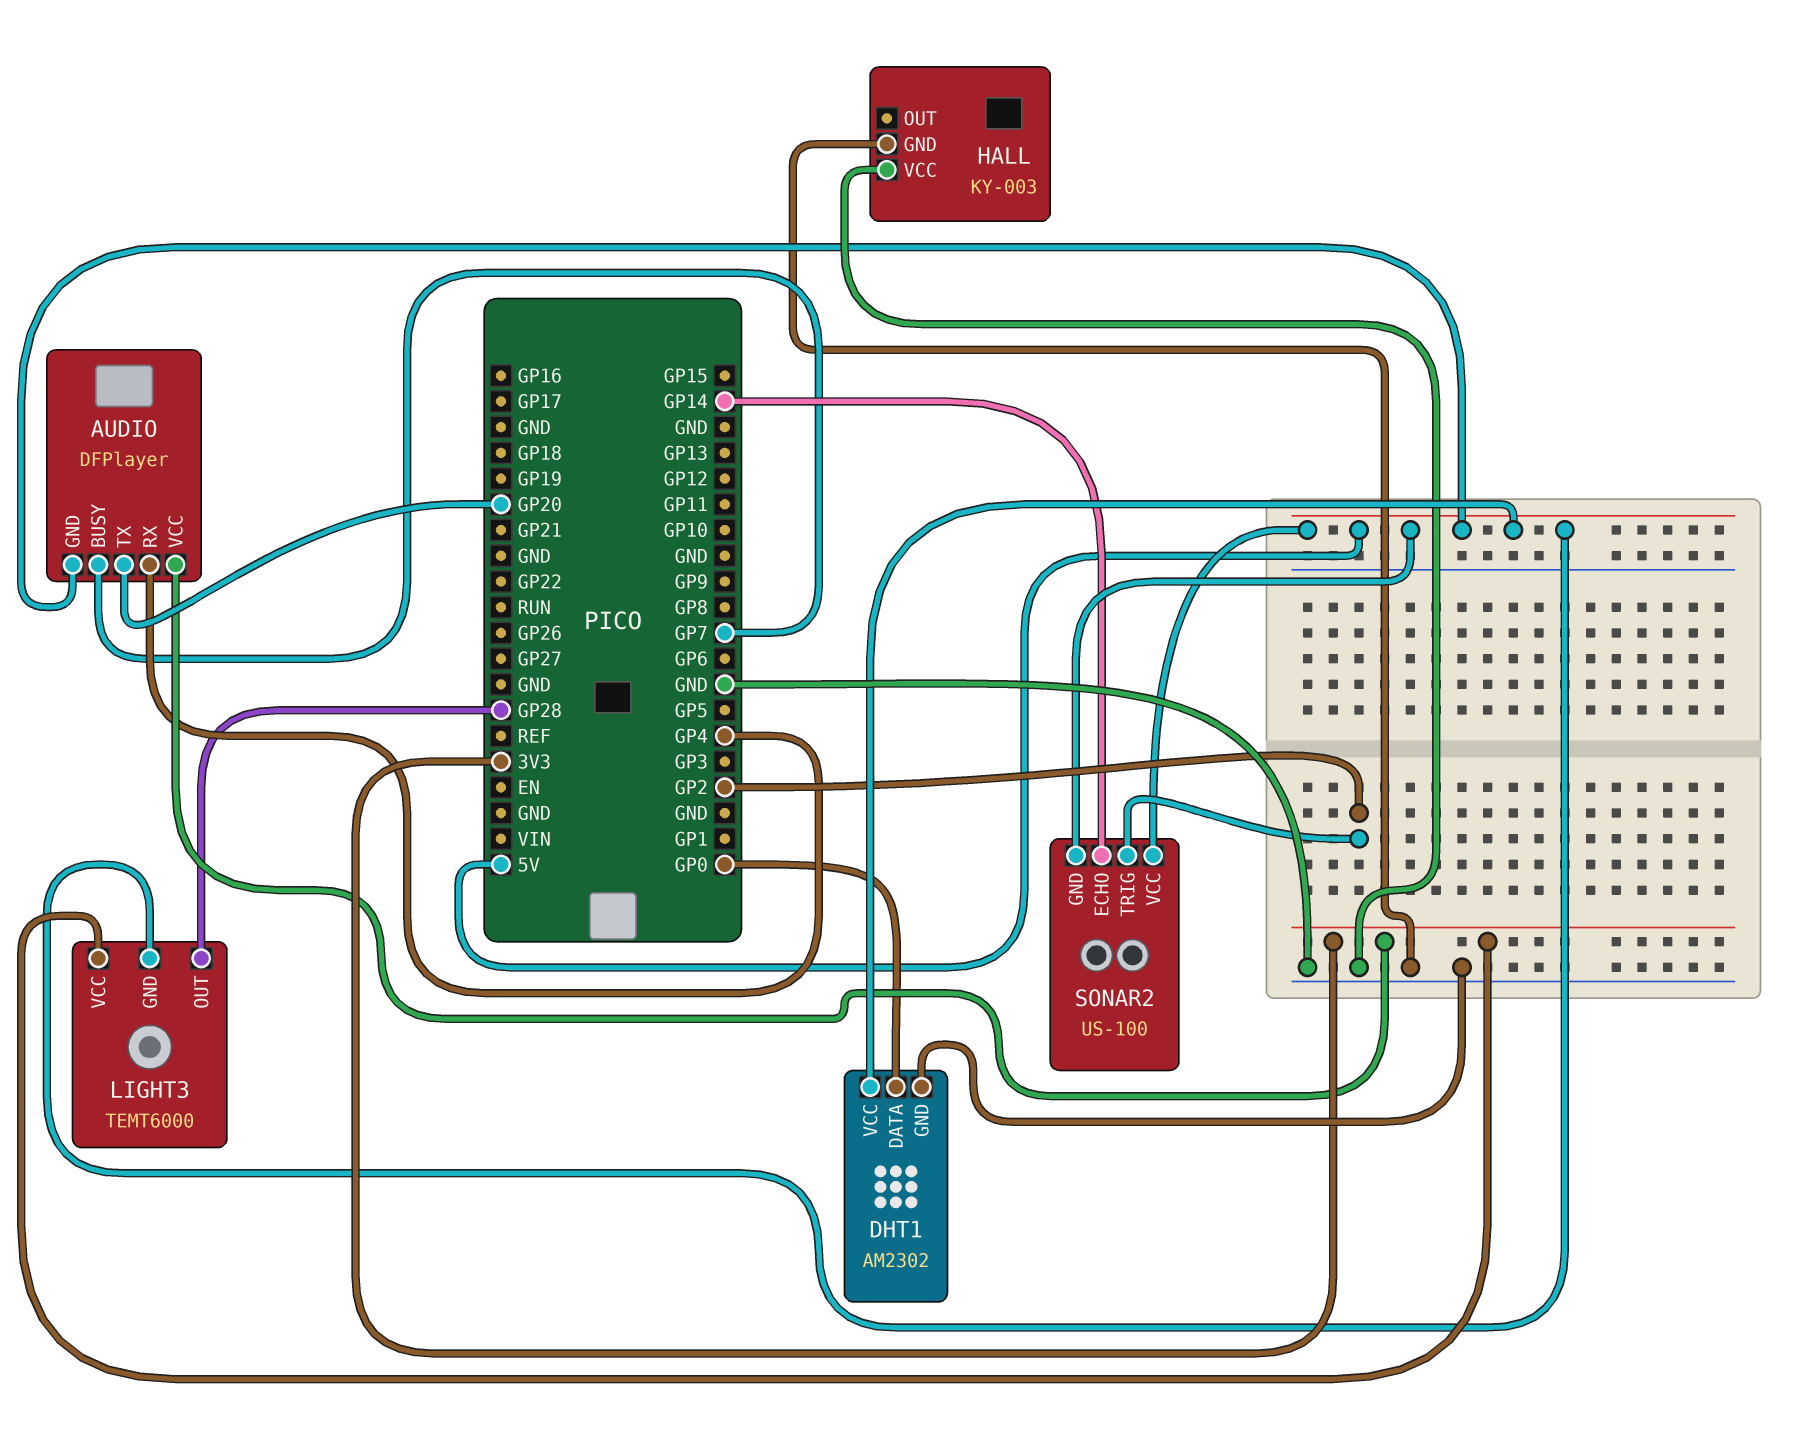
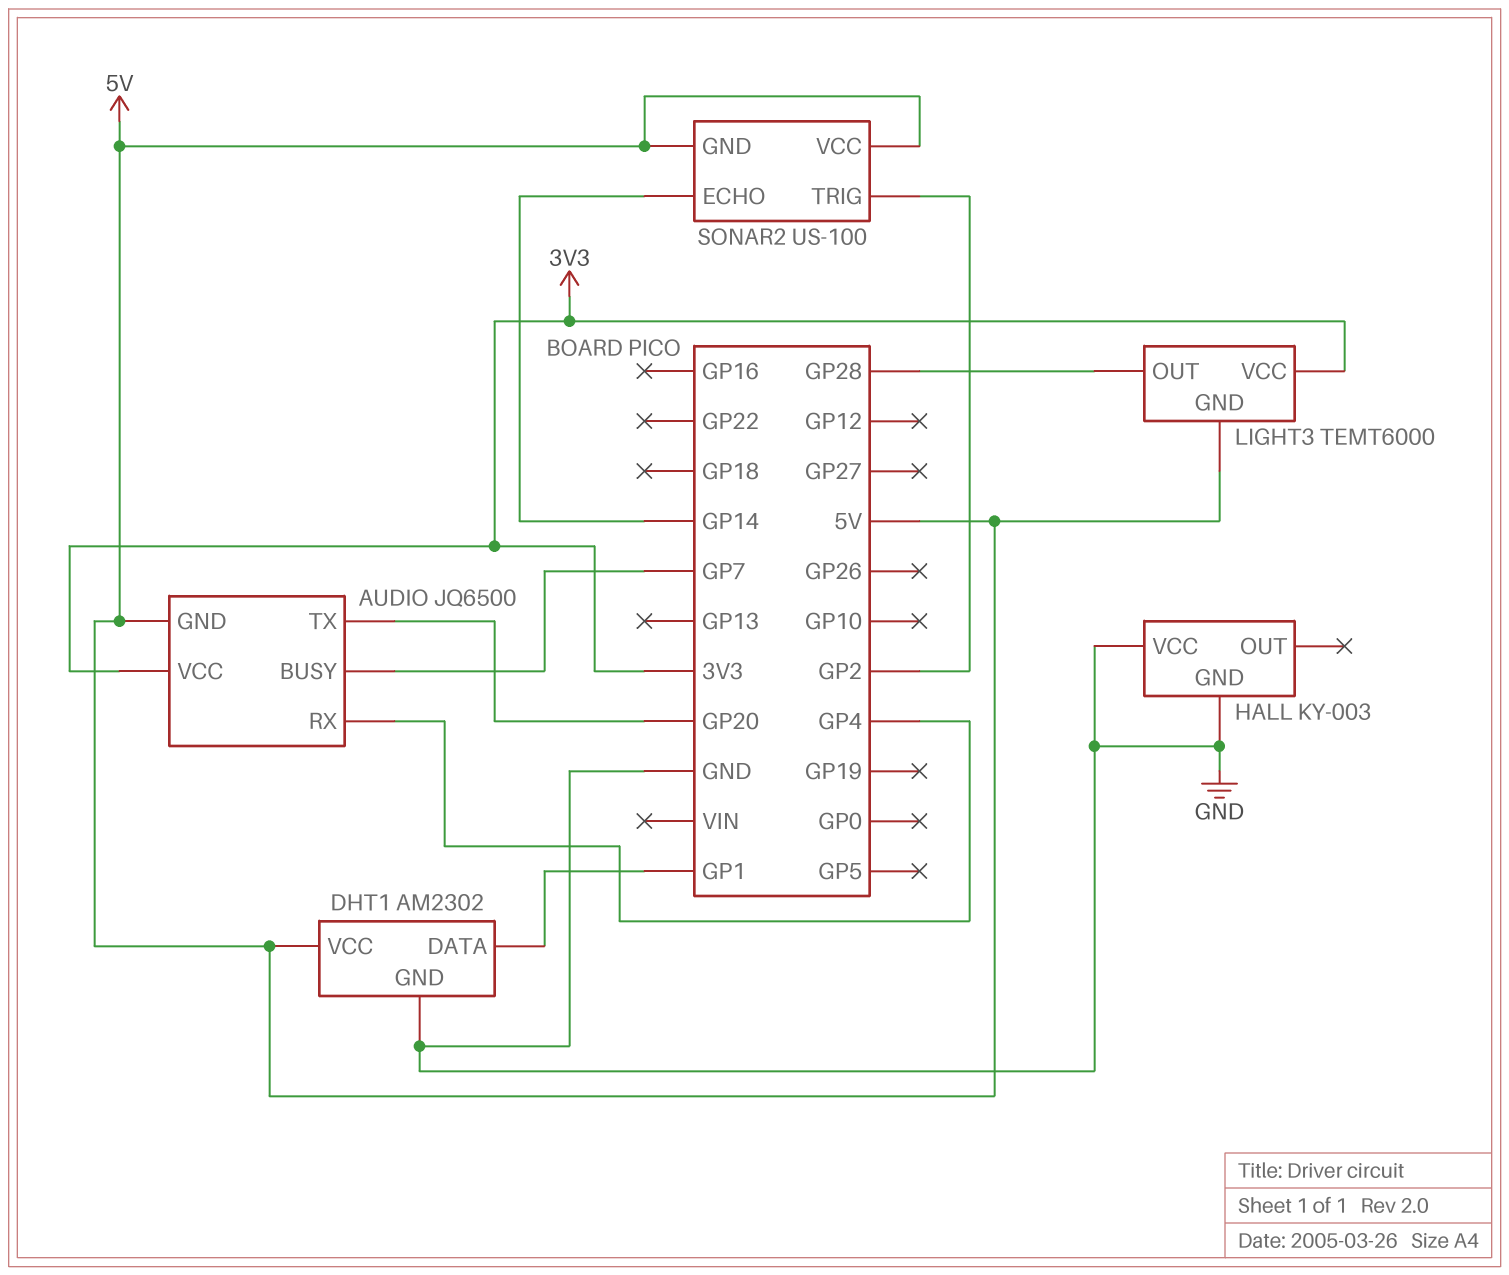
AUDIO: DFPlayer -> JQ6500
DHT1 pin DATA: GP0 -> GP1

